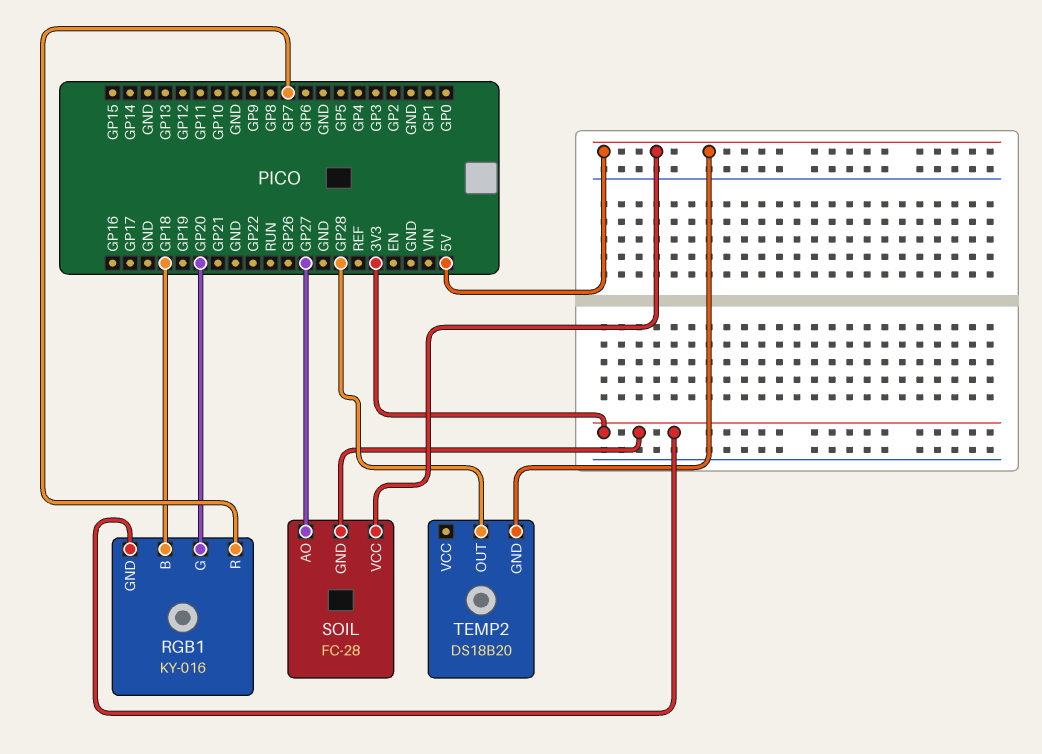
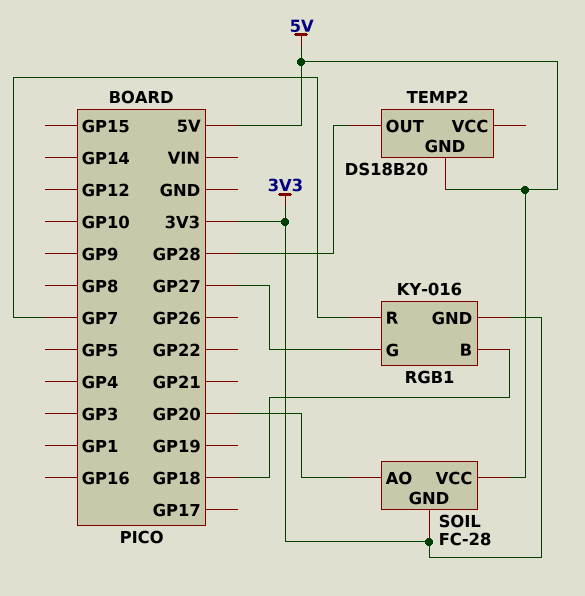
RGB1 pin G: GP20 -> GP27
SOIL pin AO: GP27 -> GP20

